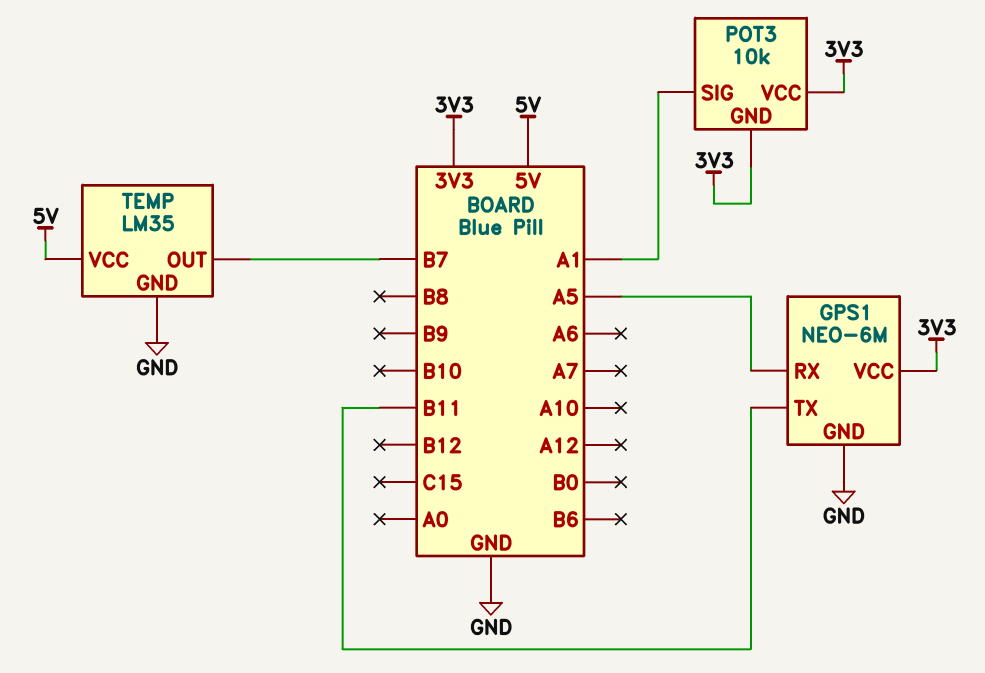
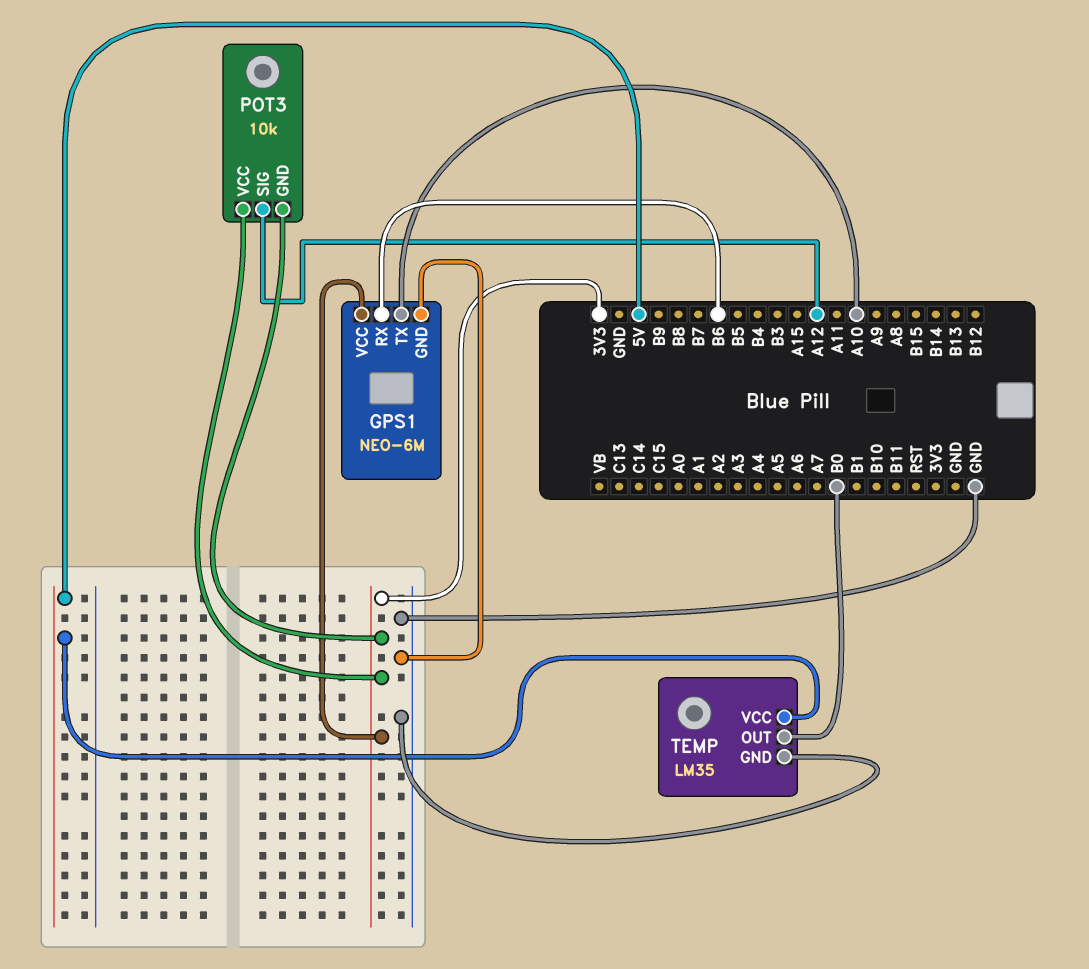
GPS1 pin RX: A5 -> B6
GPS1 pin TX: B11 -> A10
POT3 pin SIG: A1 -> A12
TEMP pin OUT: B7 -> B0

